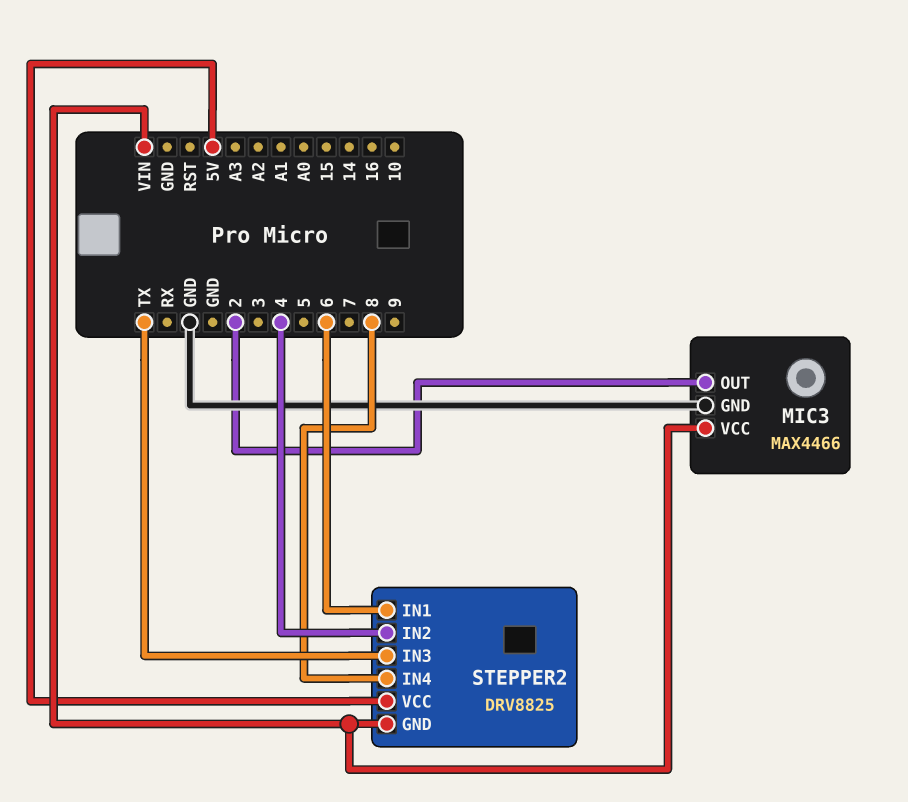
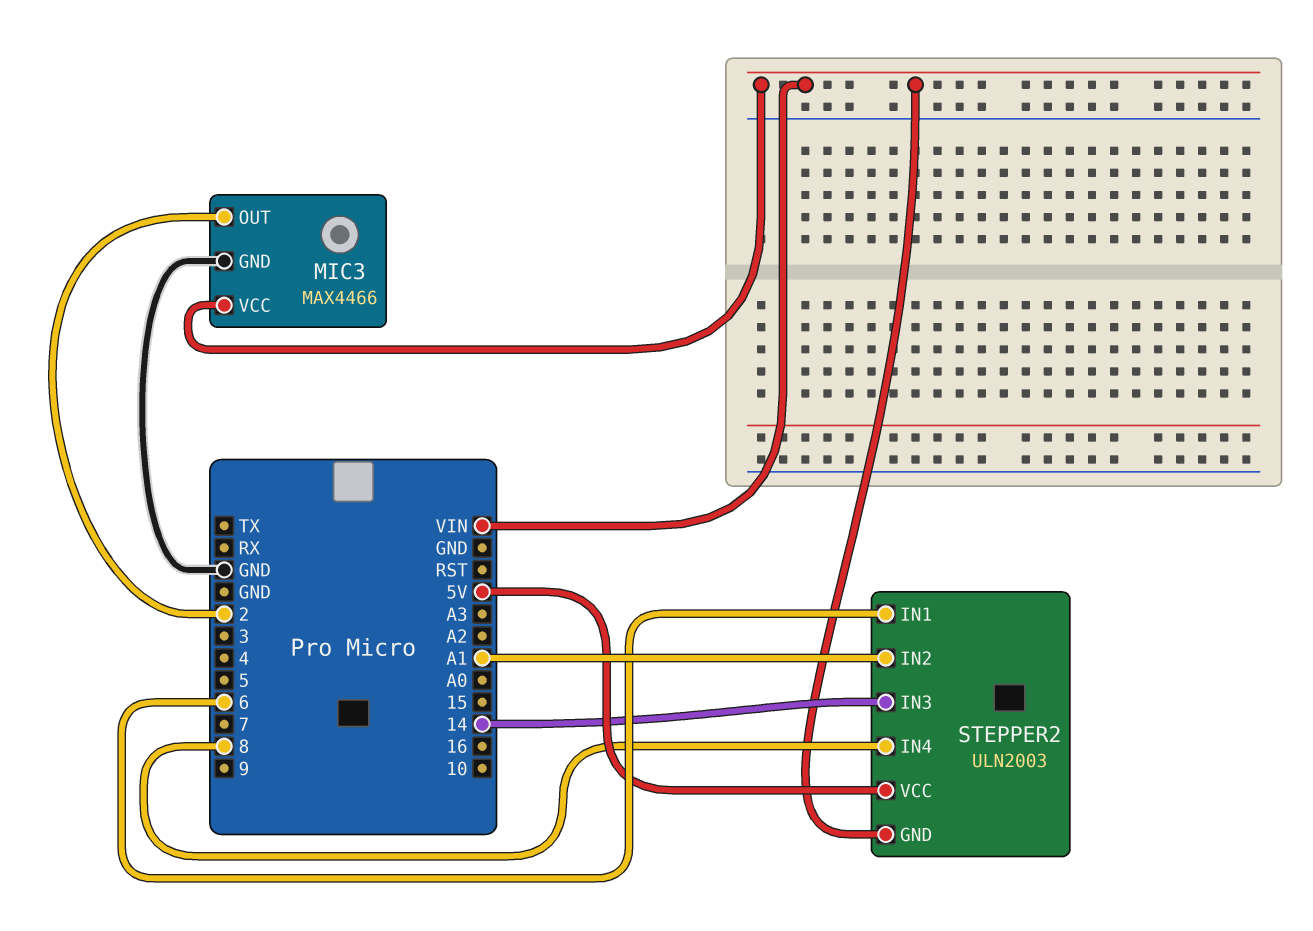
STEPPER2: DRV8825 -> ULN2003
STEPPER2 pin IN2: 4 -> A1
STEPPER2 pin IN3: TX -> 14

